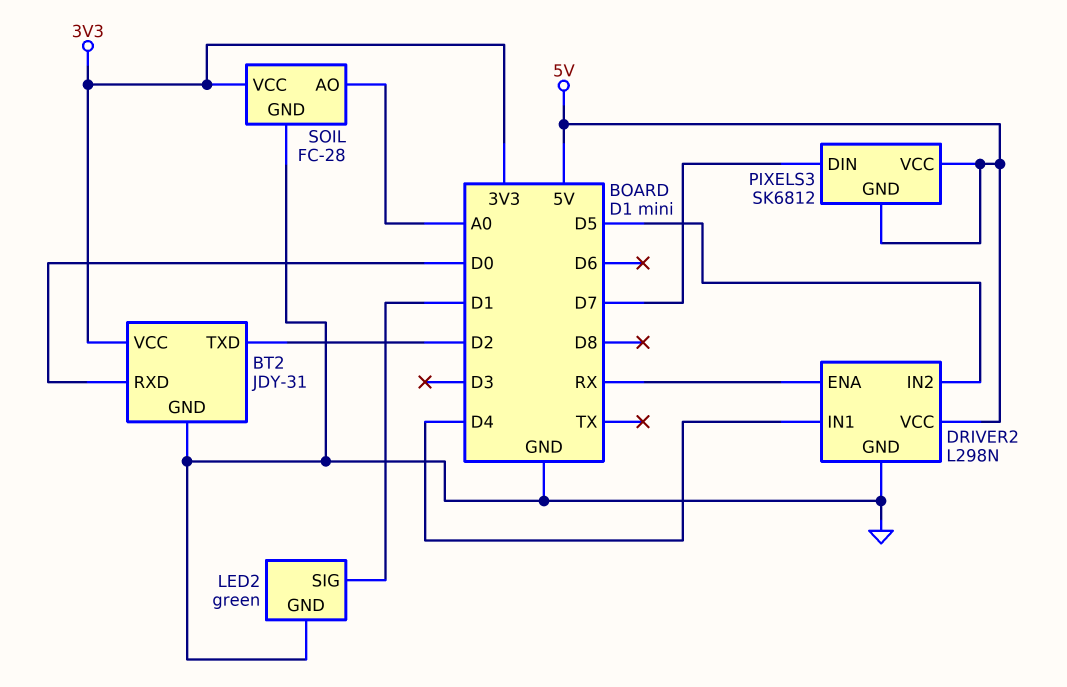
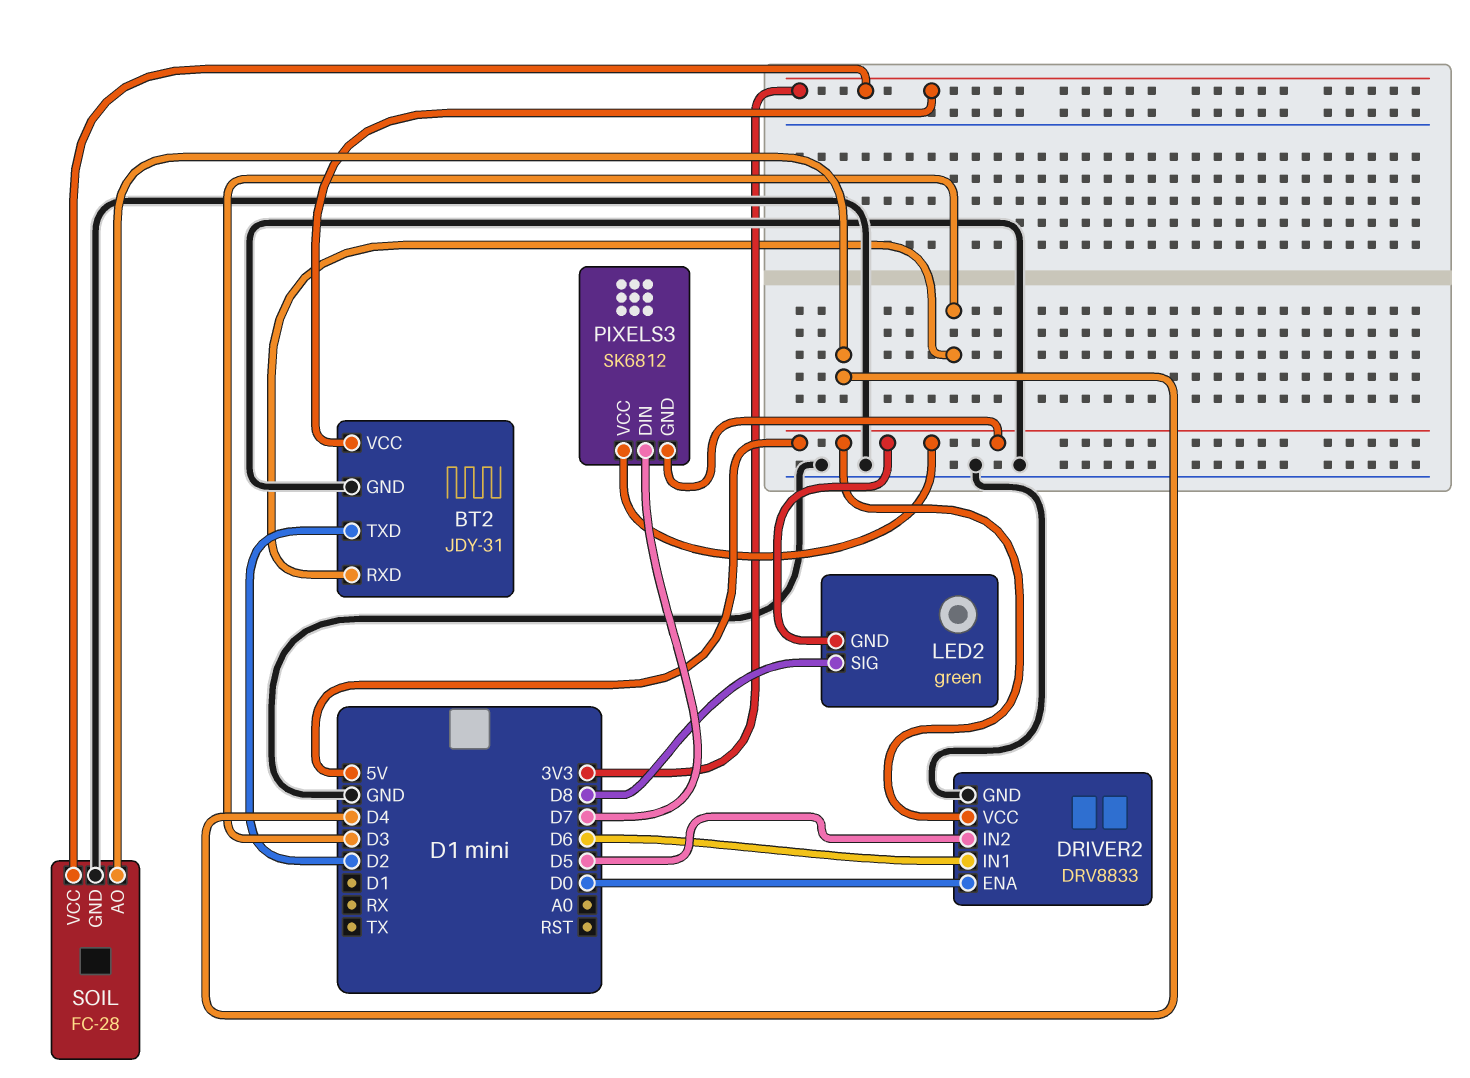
BT2 pin RXD: D0 -> D3
DRIVER2: L298N -> DRV8833
DRIVER2 pin ENA: RX -> D0
DRIVER2 pin IN1: D4 -> D6
LED2 pin GND: GND -> 5V
LED2 pin SIG: D1 -> D8
SOIL pin AO: A0 -> D4

